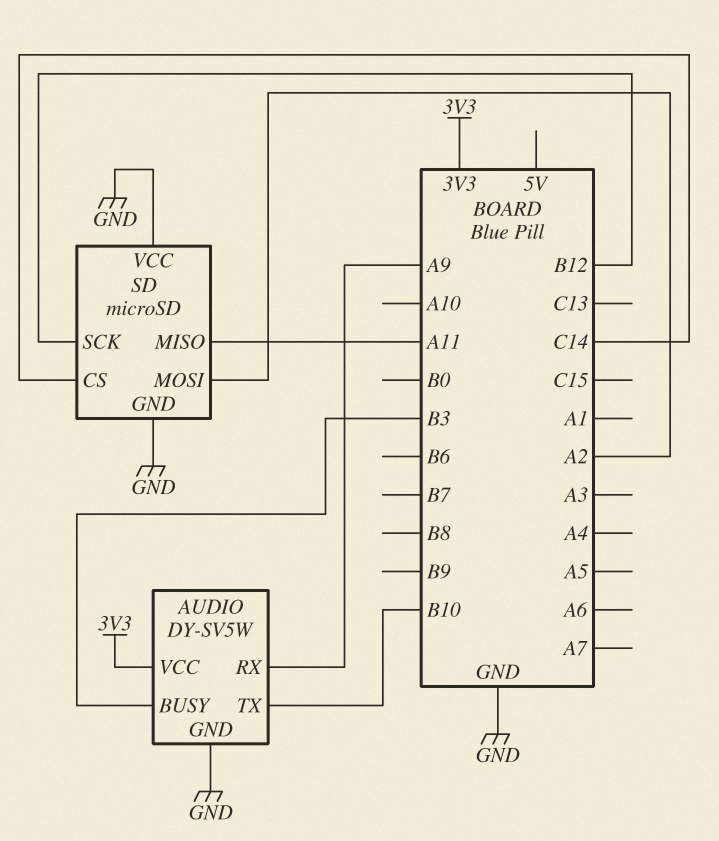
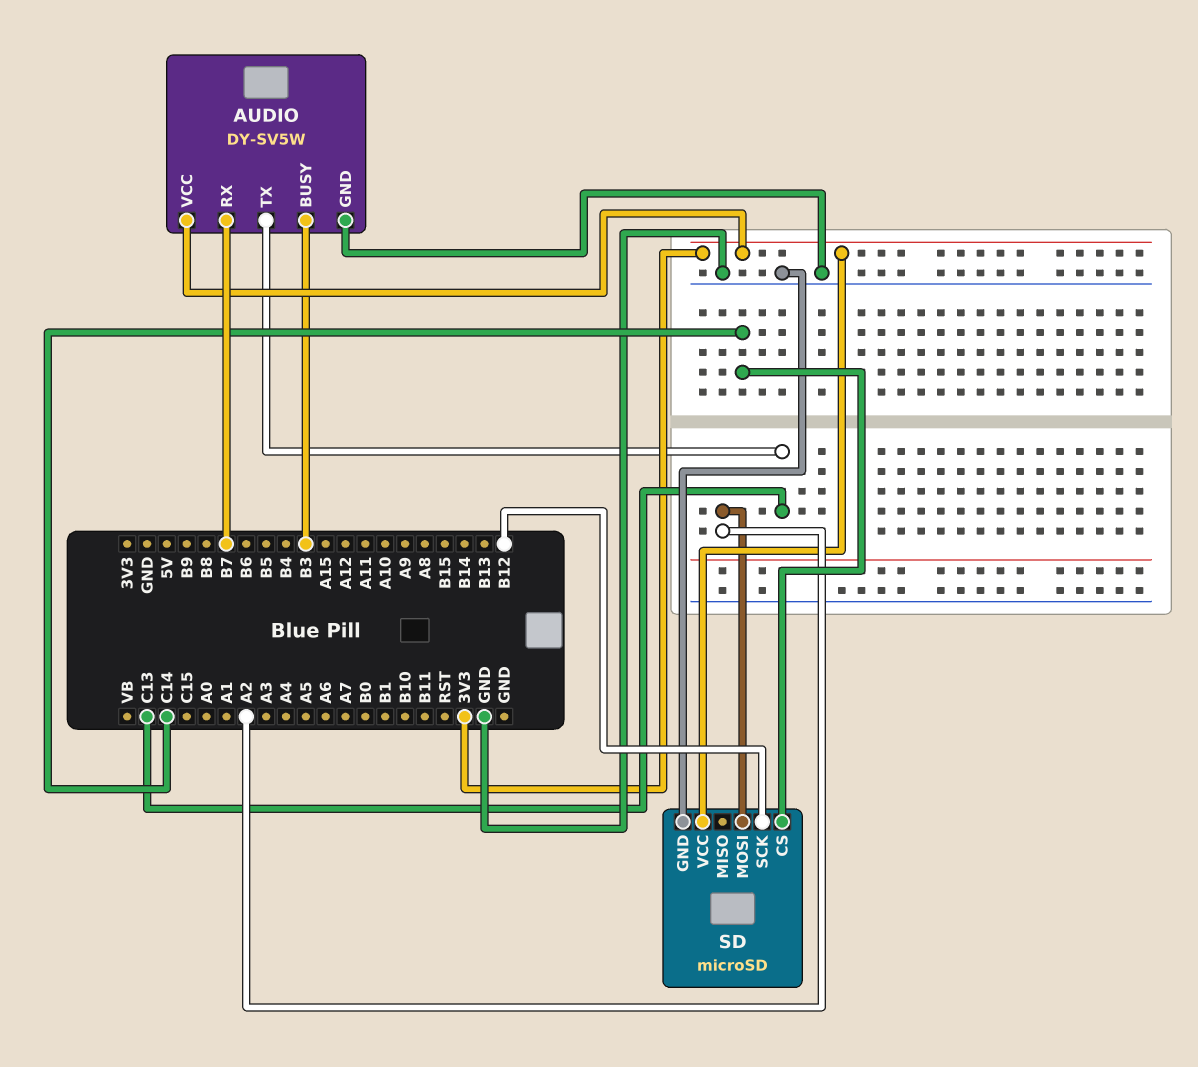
AUDIO pin RX: A9 -> B7
AUDIO pin TX: B10 -> C13
SD pin MISO: A11 -> none
SD pin VCC: GND -> 3V3

